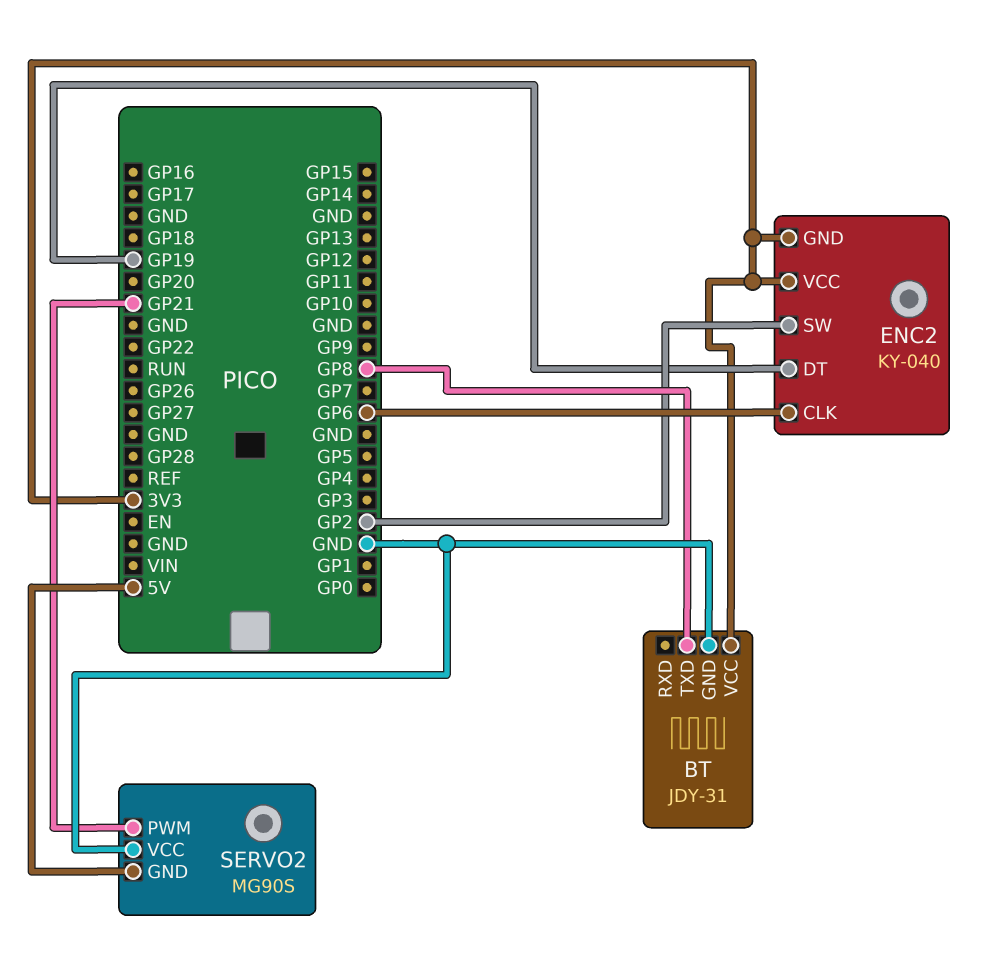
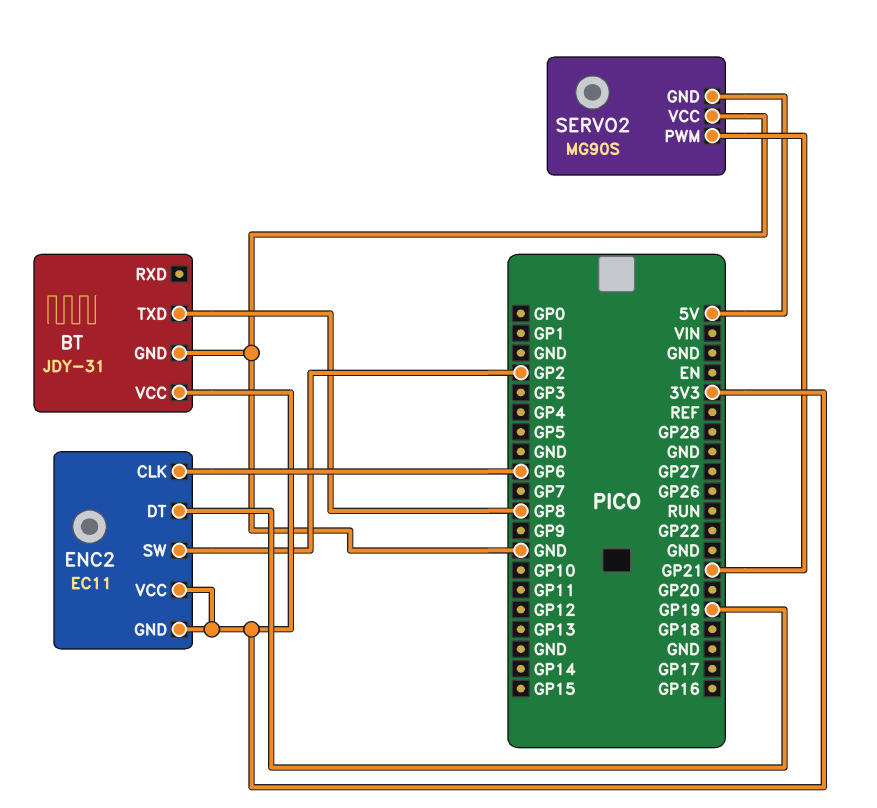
ENC2: KY-040 -> EC11

